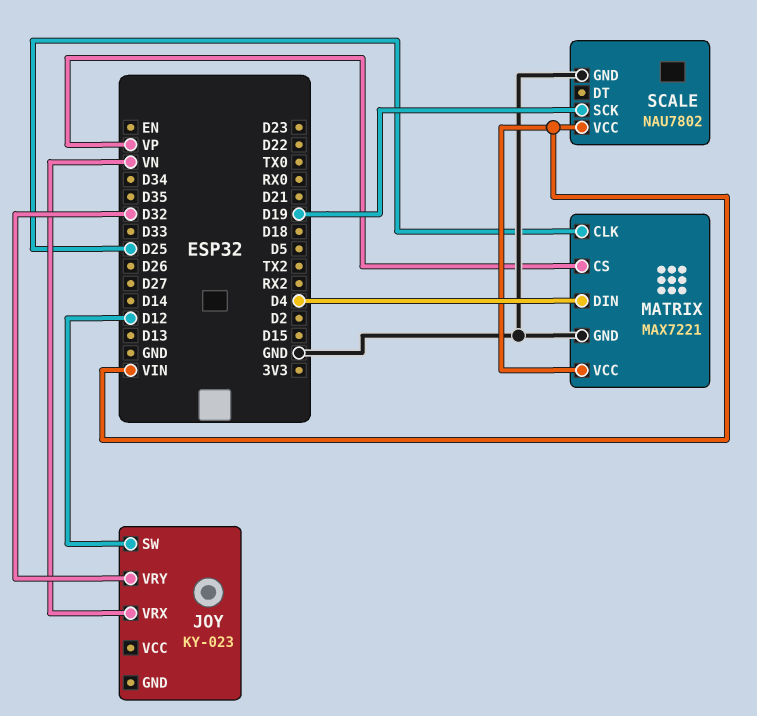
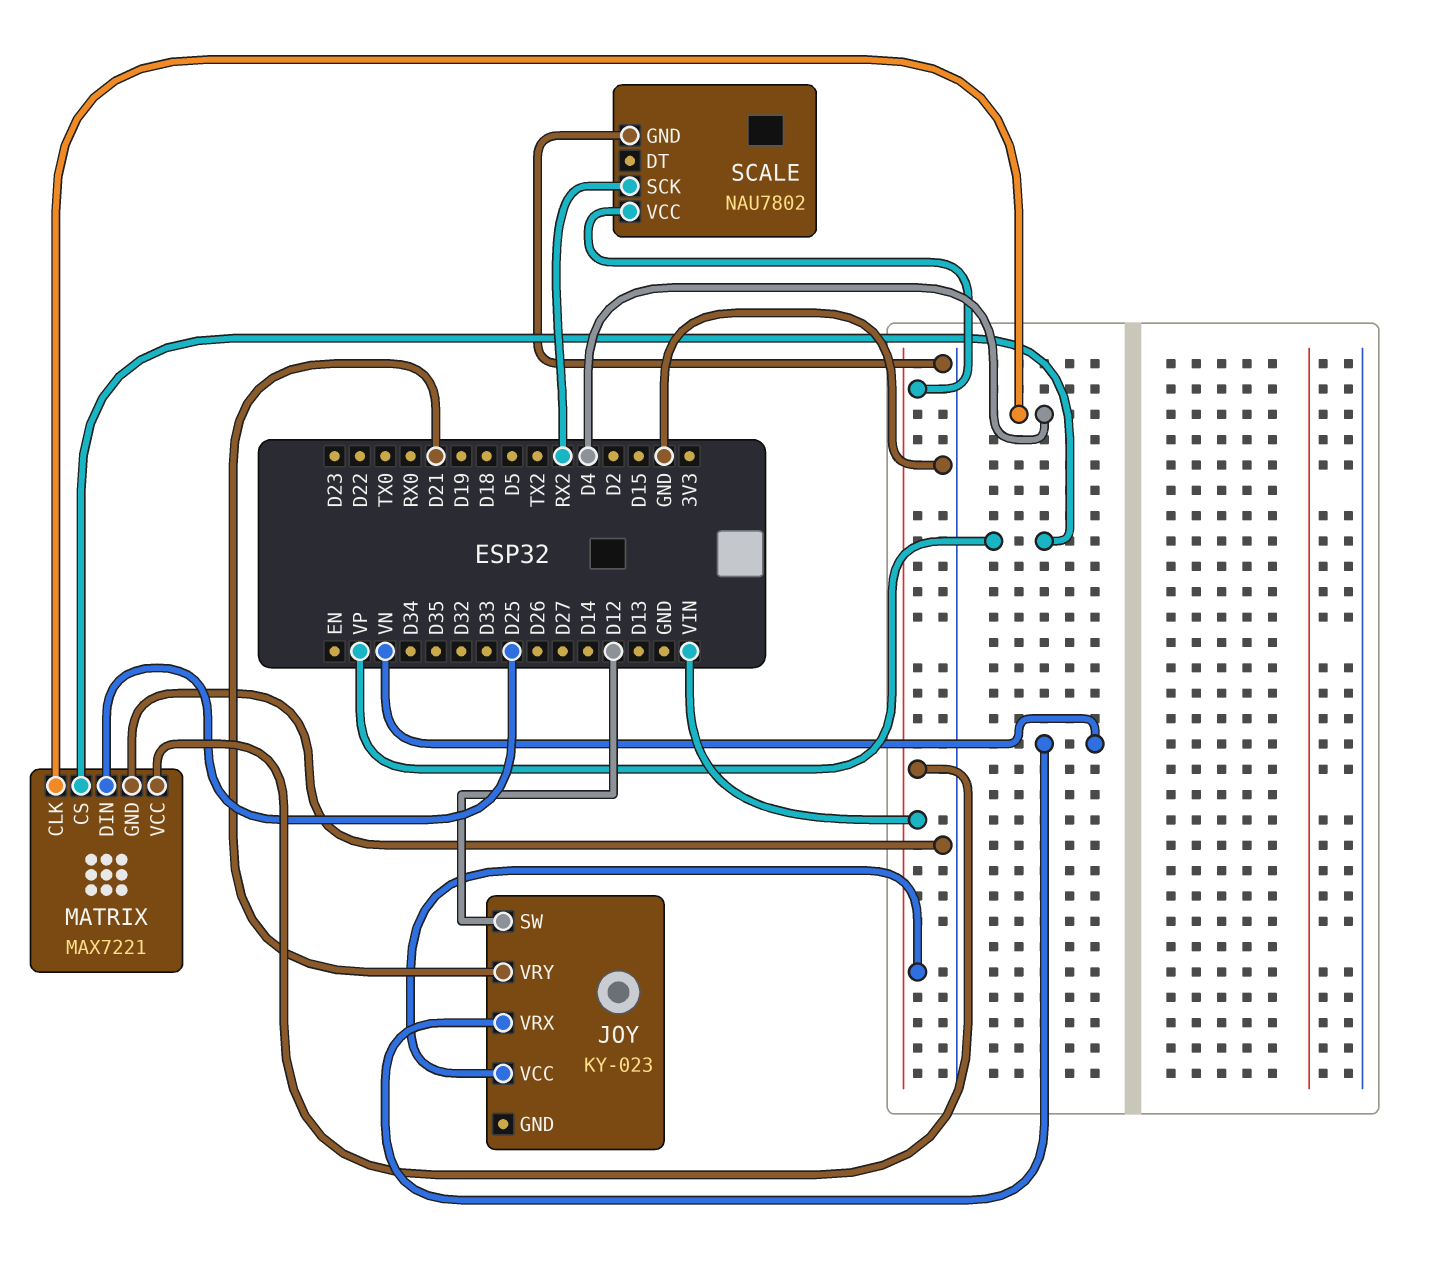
JOY pin VCC: none -> VIN
JOY pin VRY: D32 -> D21
MATRIX pin CLK: D25 -> D4
MATRIX pin DIN: D4 -> D25
SCALE pin SCK: D19 -> RX2

